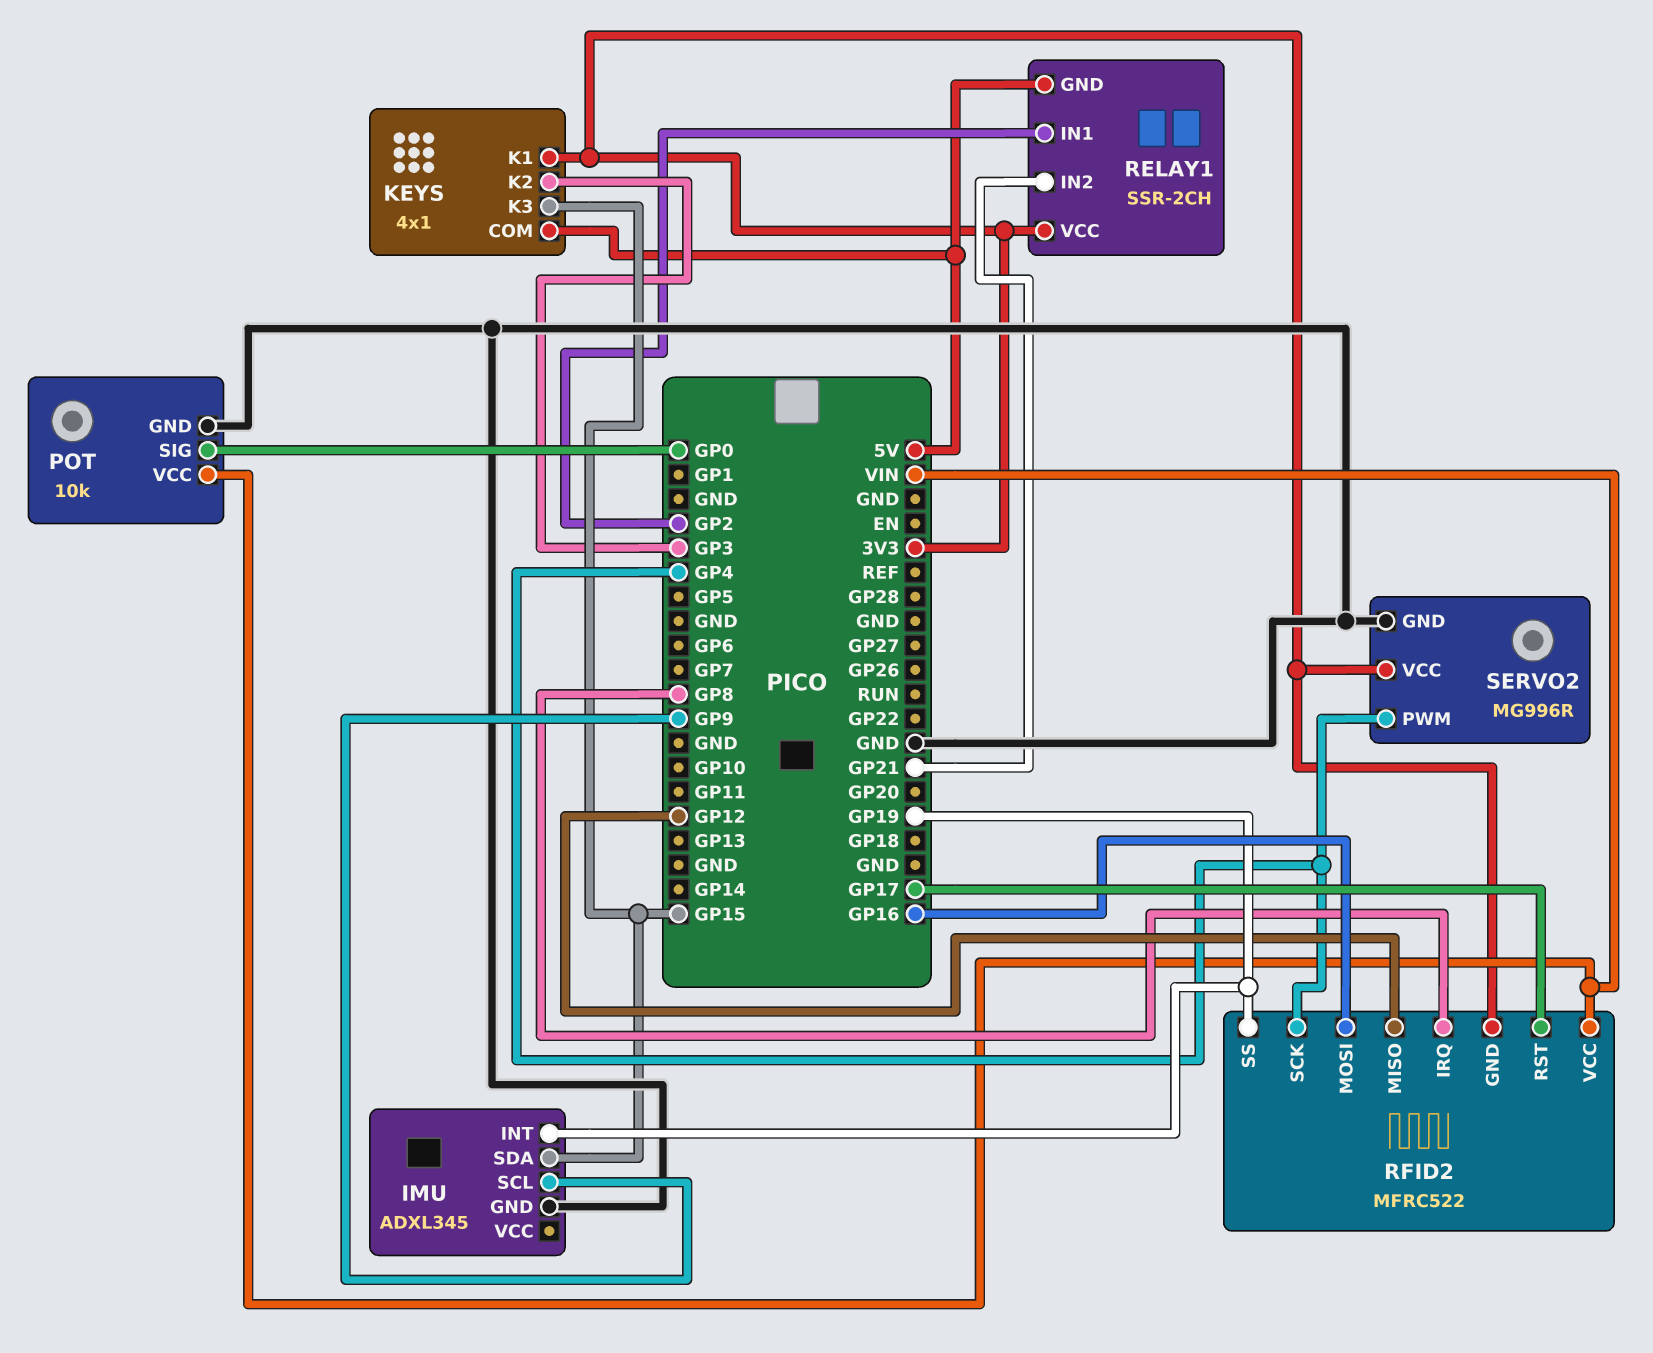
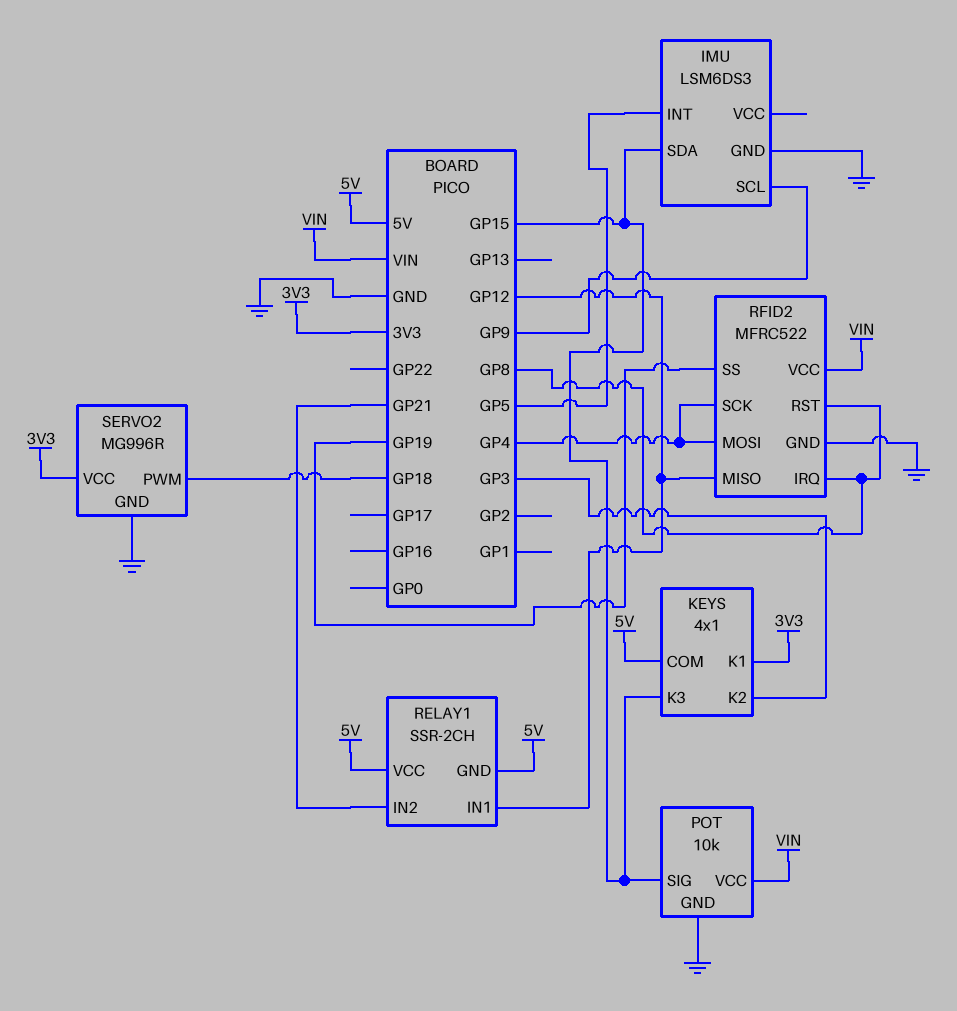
IMU: ADXL345 -> LSM6DS3
IMU pin INT: GP19 -> GP5
POT pin SIG: GP0 -> GP15
RELAY1 pin IN1: GP2 -> GP12
RELAY1 pin VCC: 3V3 -> 5V
RFID2 pin GND: 3V3 -> GND
RFID2 pin MOSI: GP16 -> GP4
RFID2 pin RST: GP17 -> GP8
SERVO2 pin PWM: GP4 -> GP18

